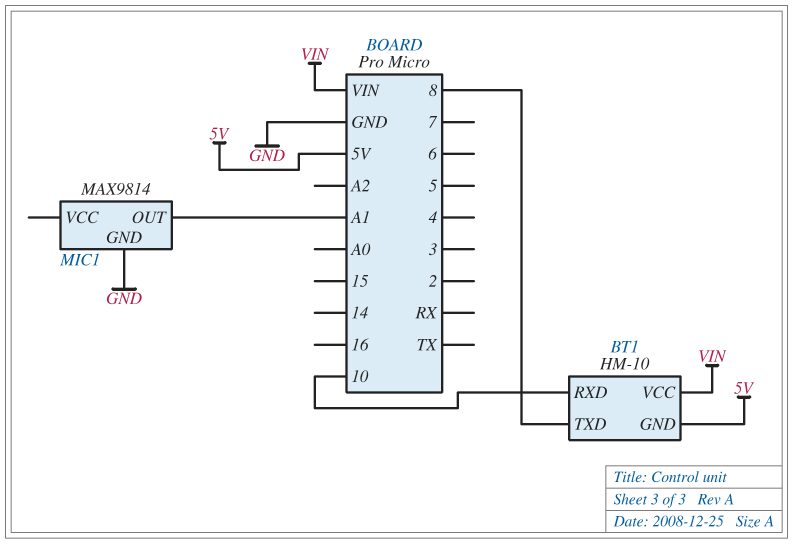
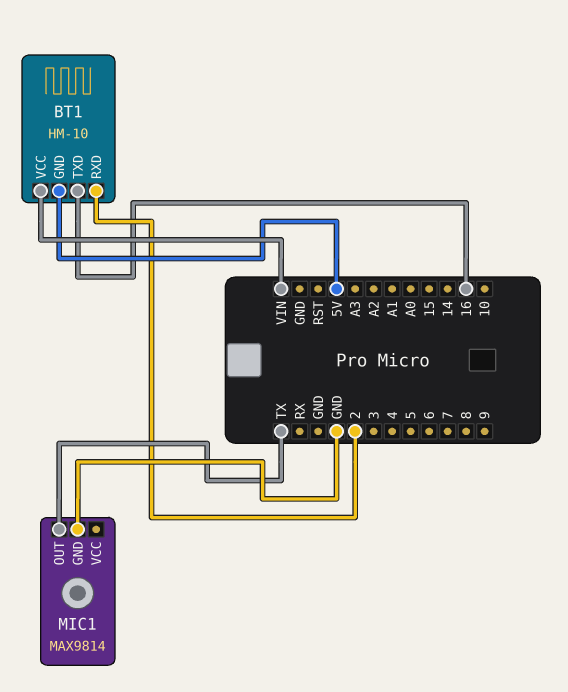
BT1 pin RXD: 10 -> 2
BT1 pin TXD: 8 -> 16
MIC1 pin OUT: A1 -> TX

